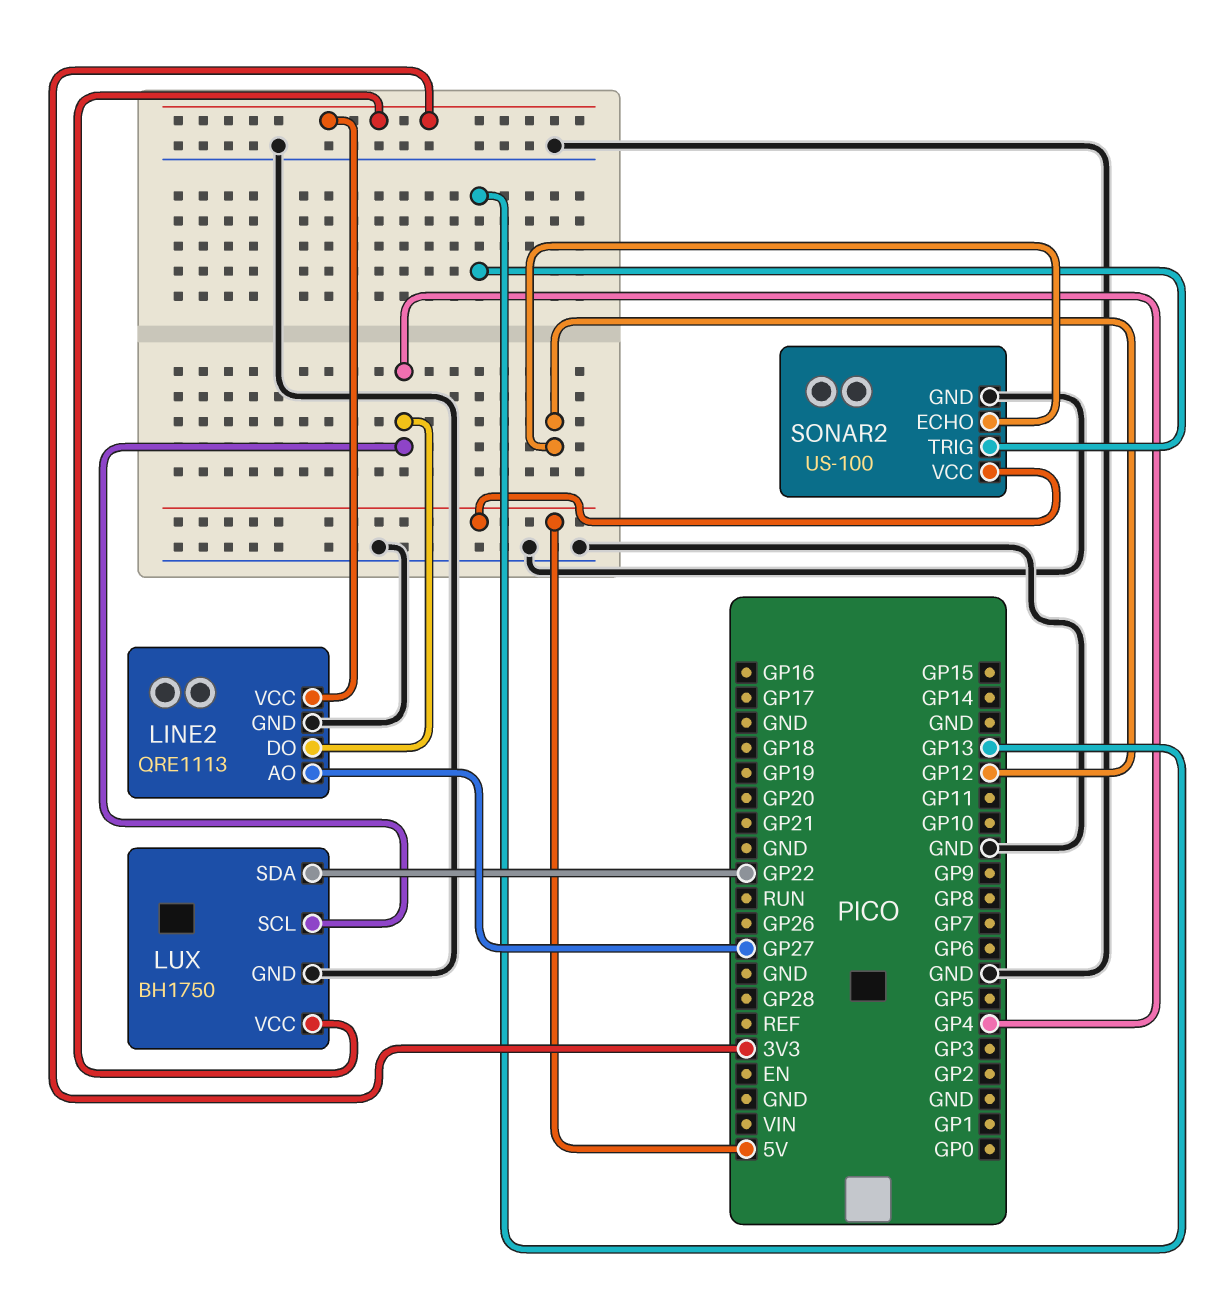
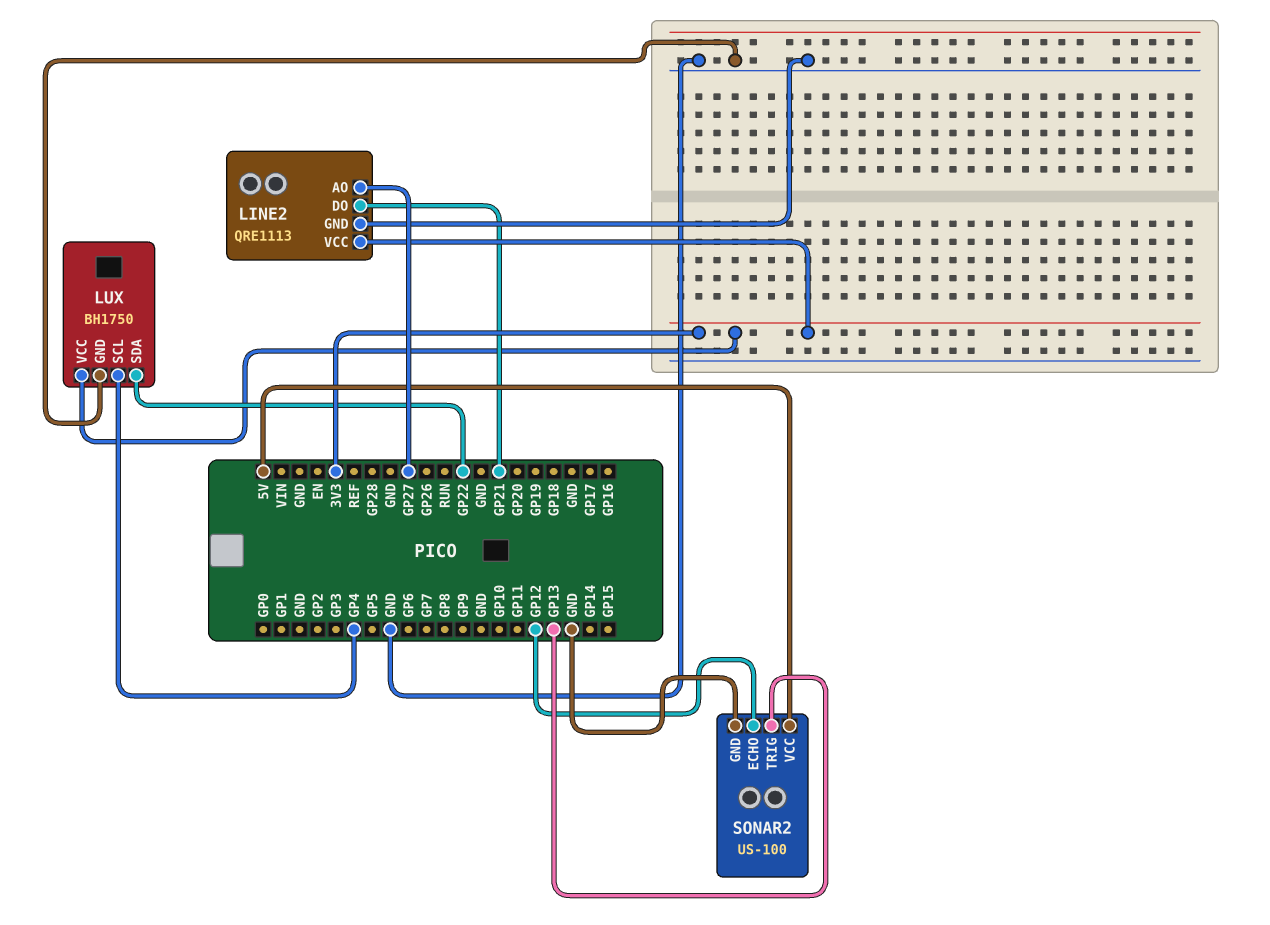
LINE2 pin DO: GP4 -> GP21

